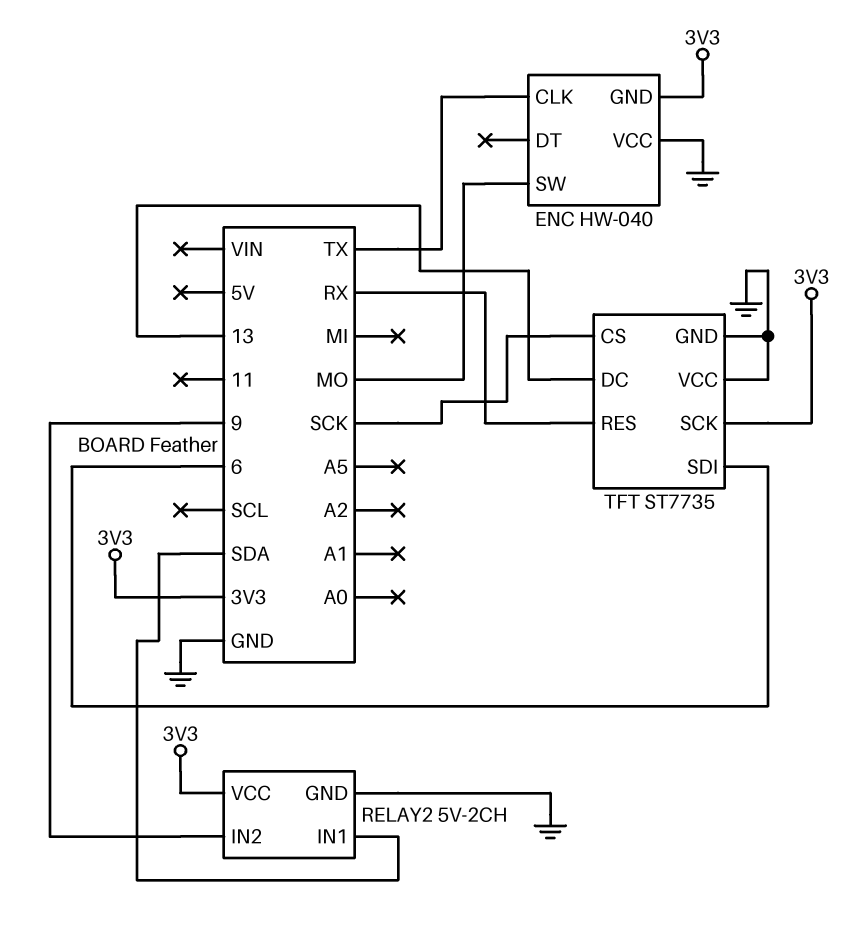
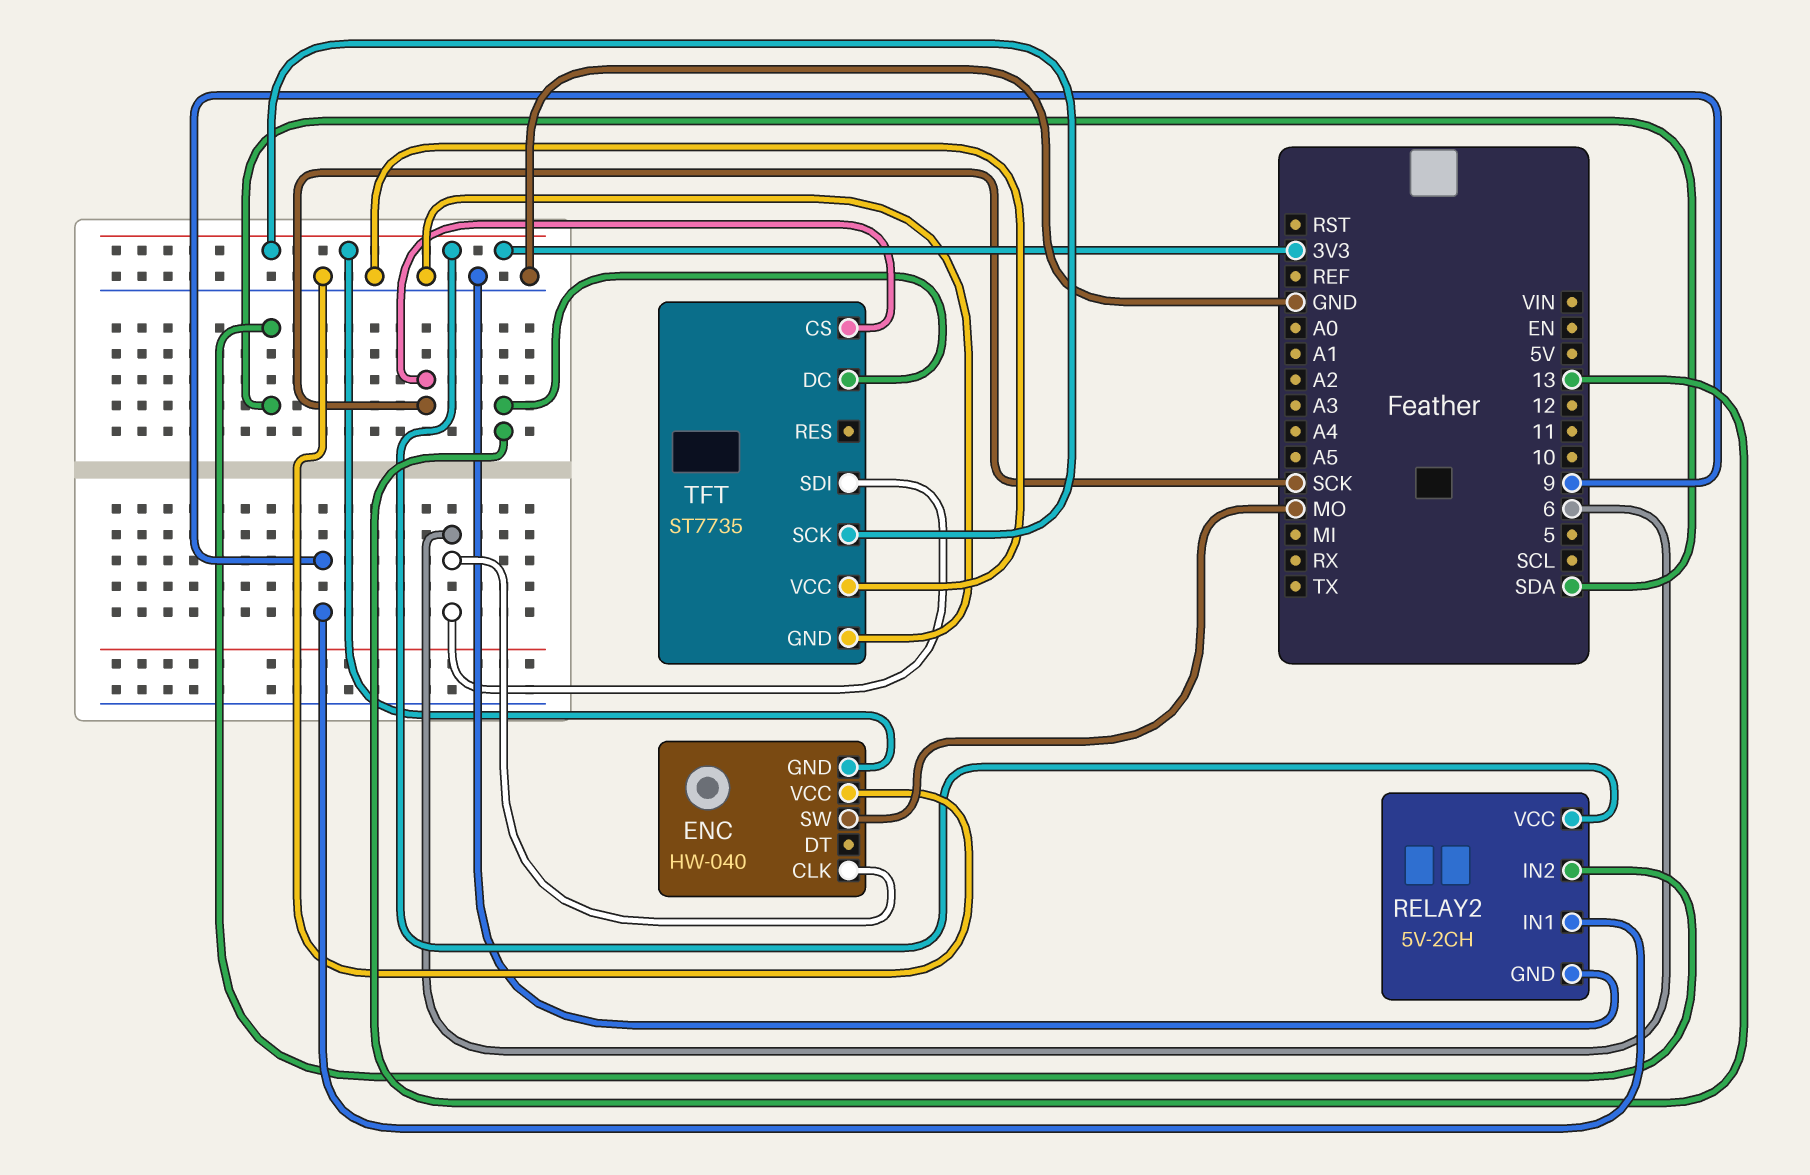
ENC pin CLK: TX -> 6
RELAY2 pin IN1: SDA -> 9
RELAY2 pin IN2: 9 -> SDA
TFT pin RES: RX -> none

